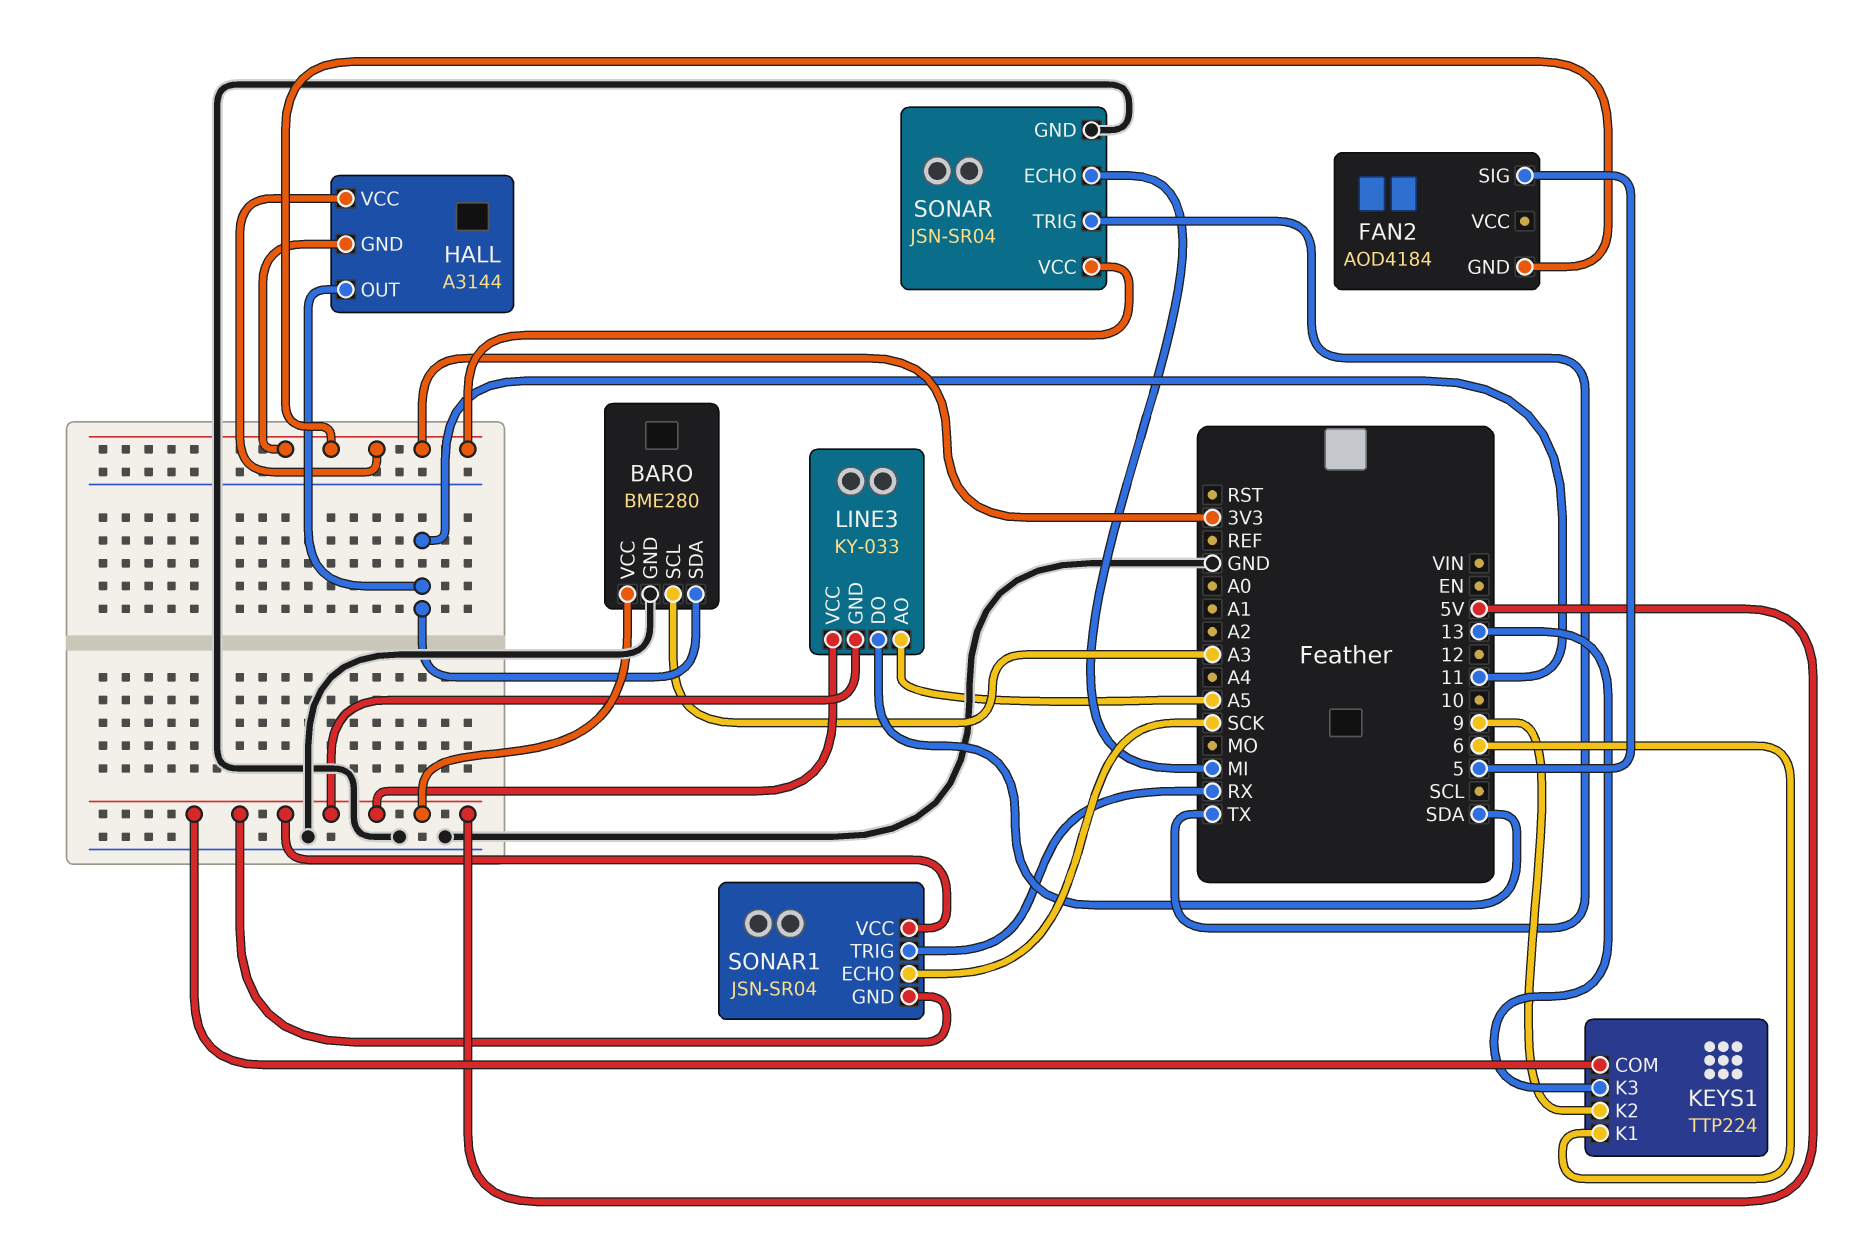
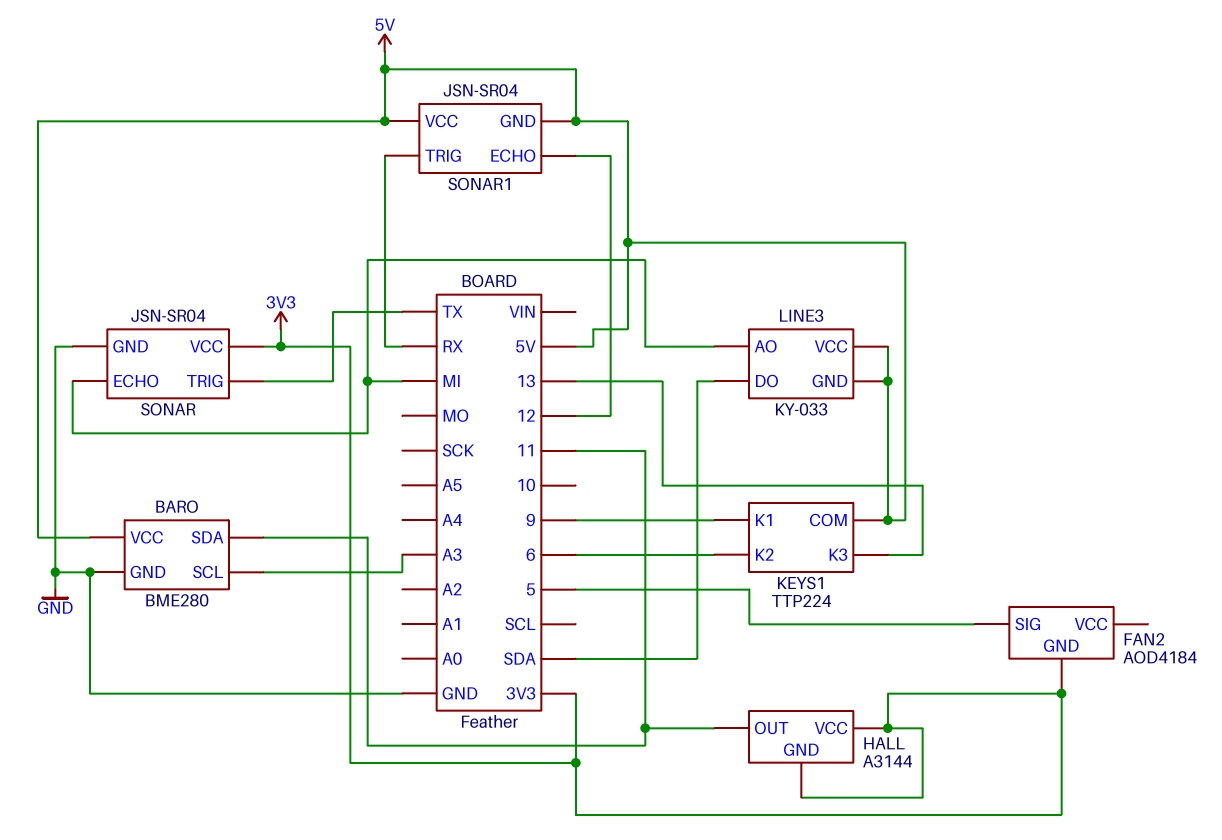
KEYS1 pin K1: 6 -> 9
KEYS1 pin K2: 9 -> 6
LINE3 pin AO: A5 -> MI
SONAR1 pin ECHO: SCK -> 12

